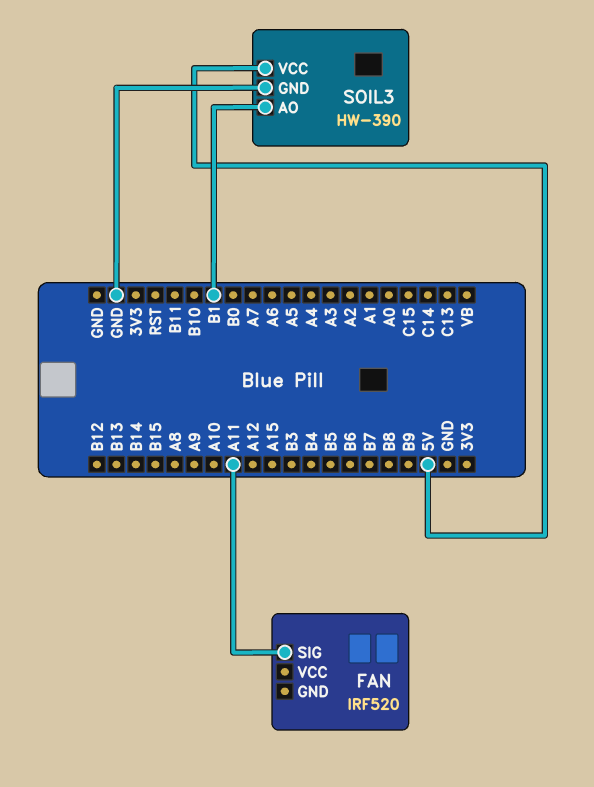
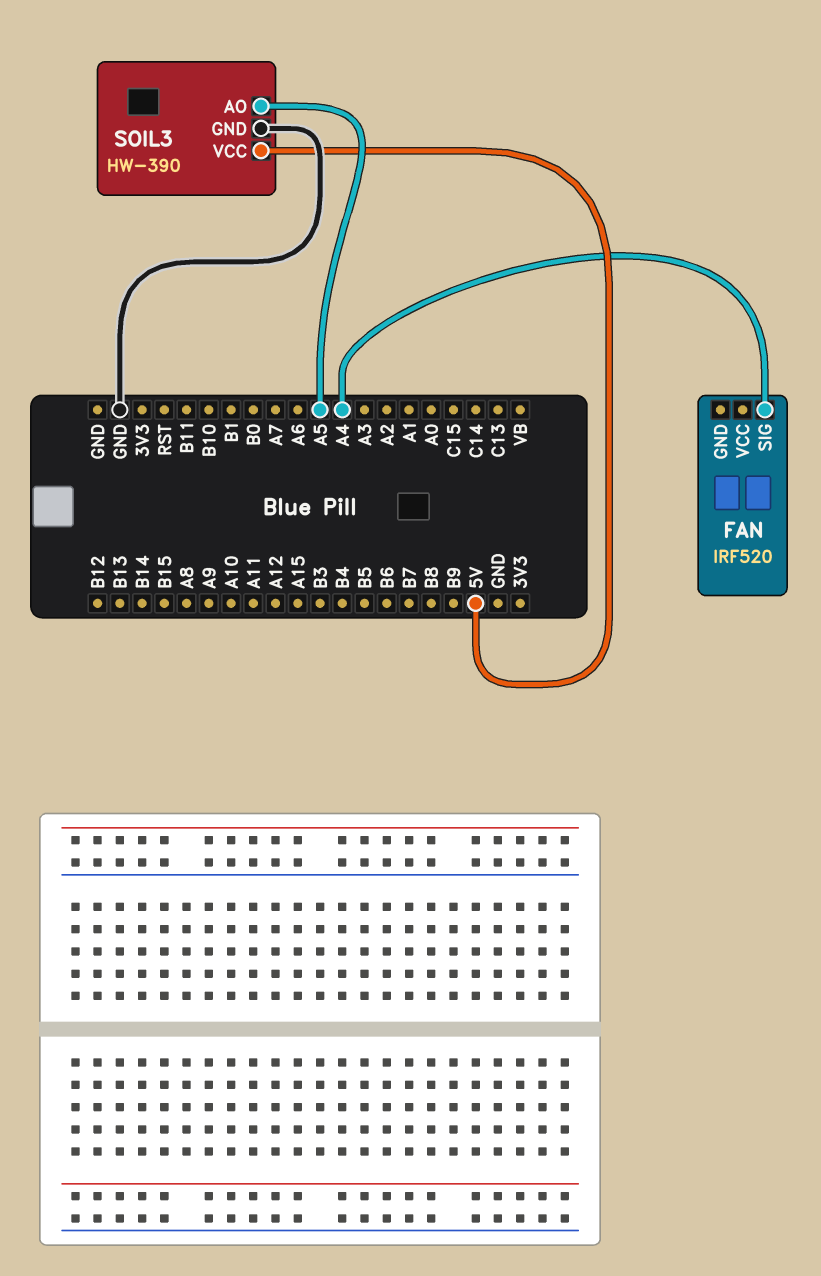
FAN pin SIG: A11 -> A4
SOIL3 pin AO: B1 -> A5

